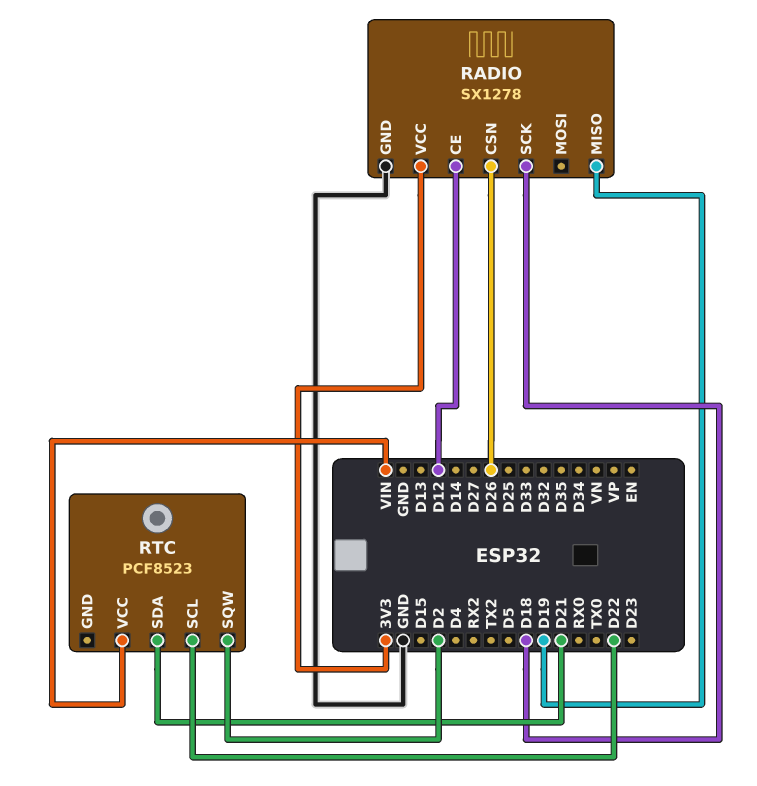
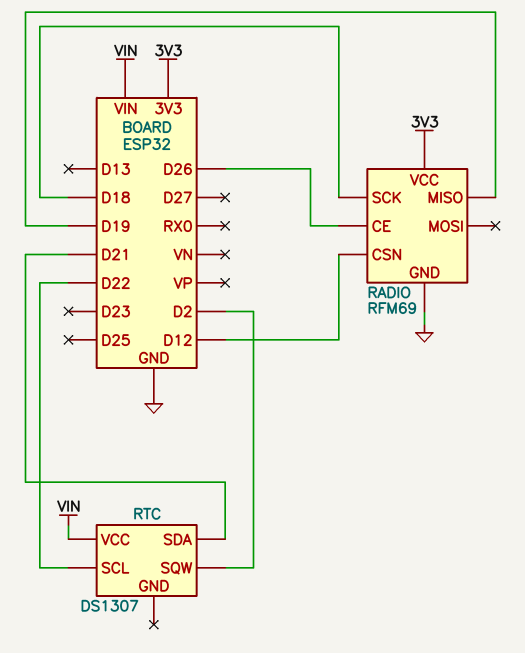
RADIO: SX1278 -> RFM69
RADIO pin CE: D12 -> D26
RADIO pin CSN: D26 -> D12
RTC: PCF8523 -> DS1307

